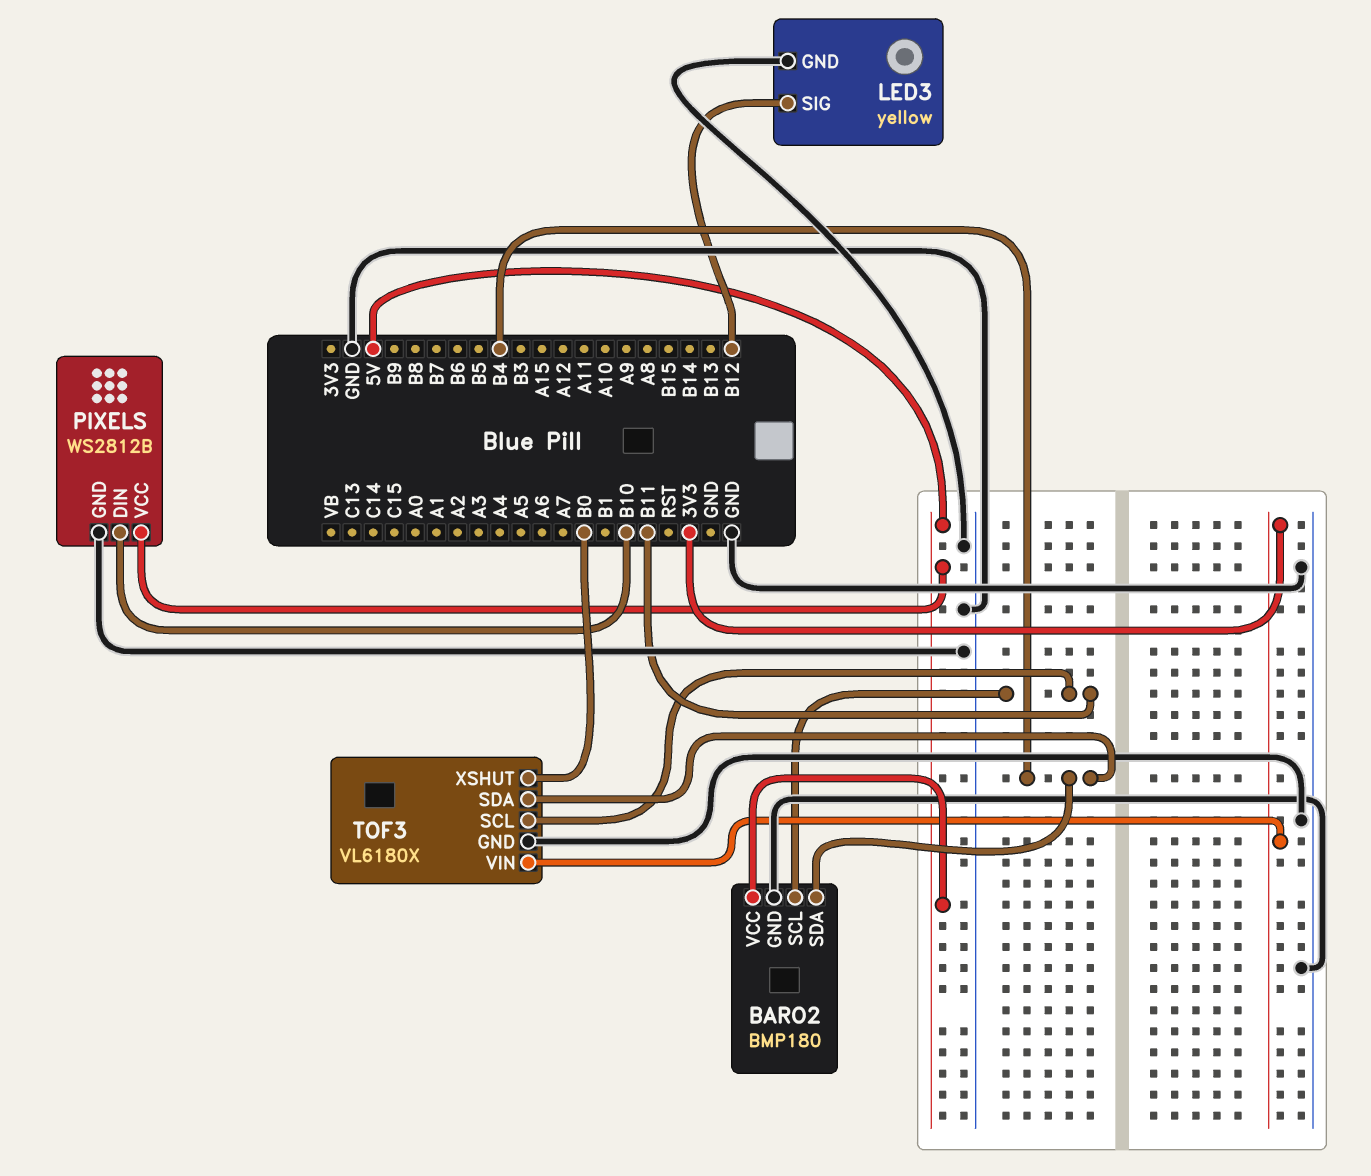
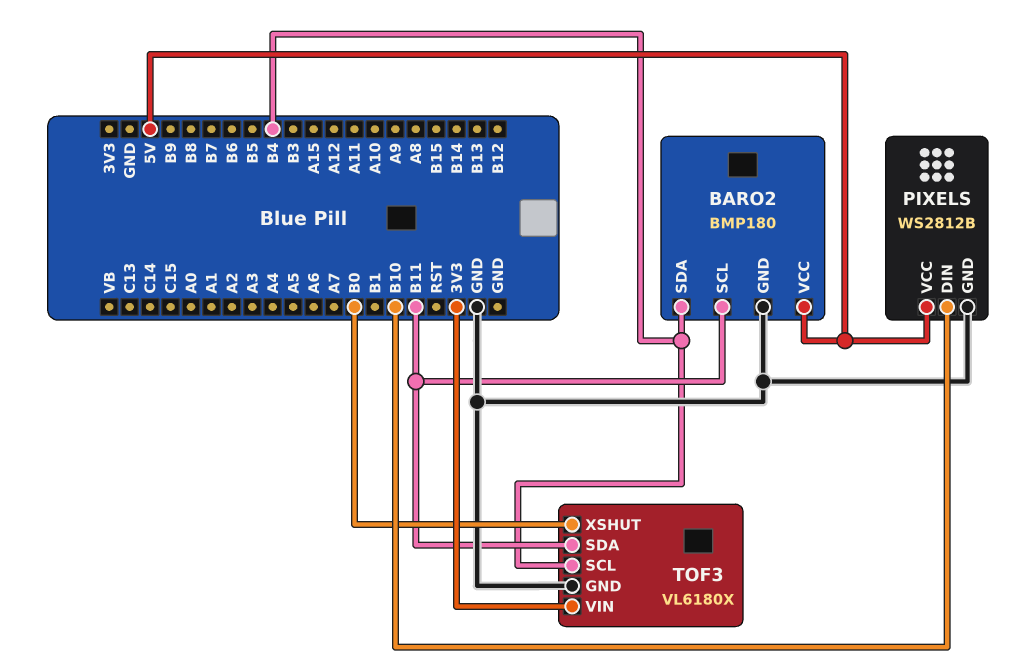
LED3: yellow -> none
LED3 pin GND: GND -> none
LED3 pin SIG: B12 -> none
TOF3 pin SCL: B11 -> B4
TOF3 pin SDA: B4 -> B11

